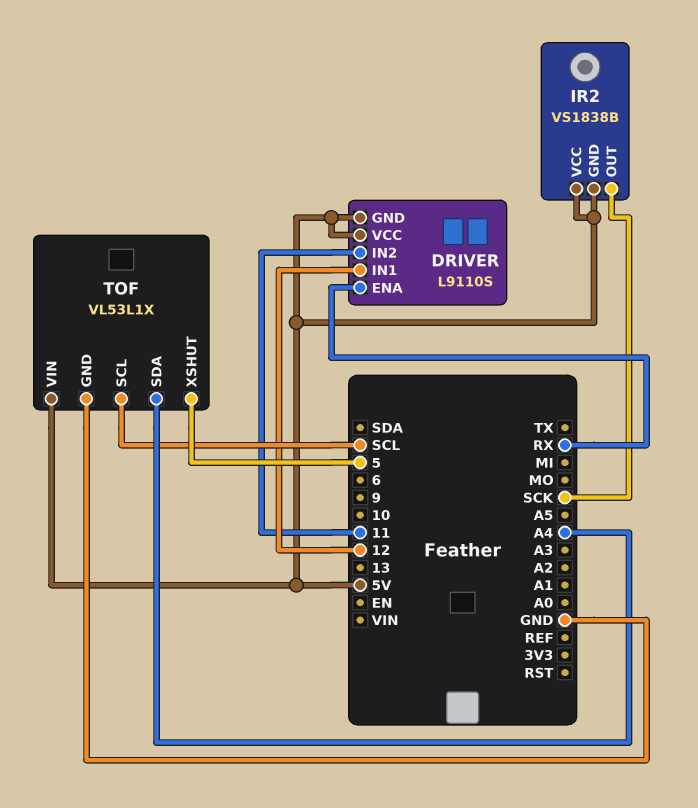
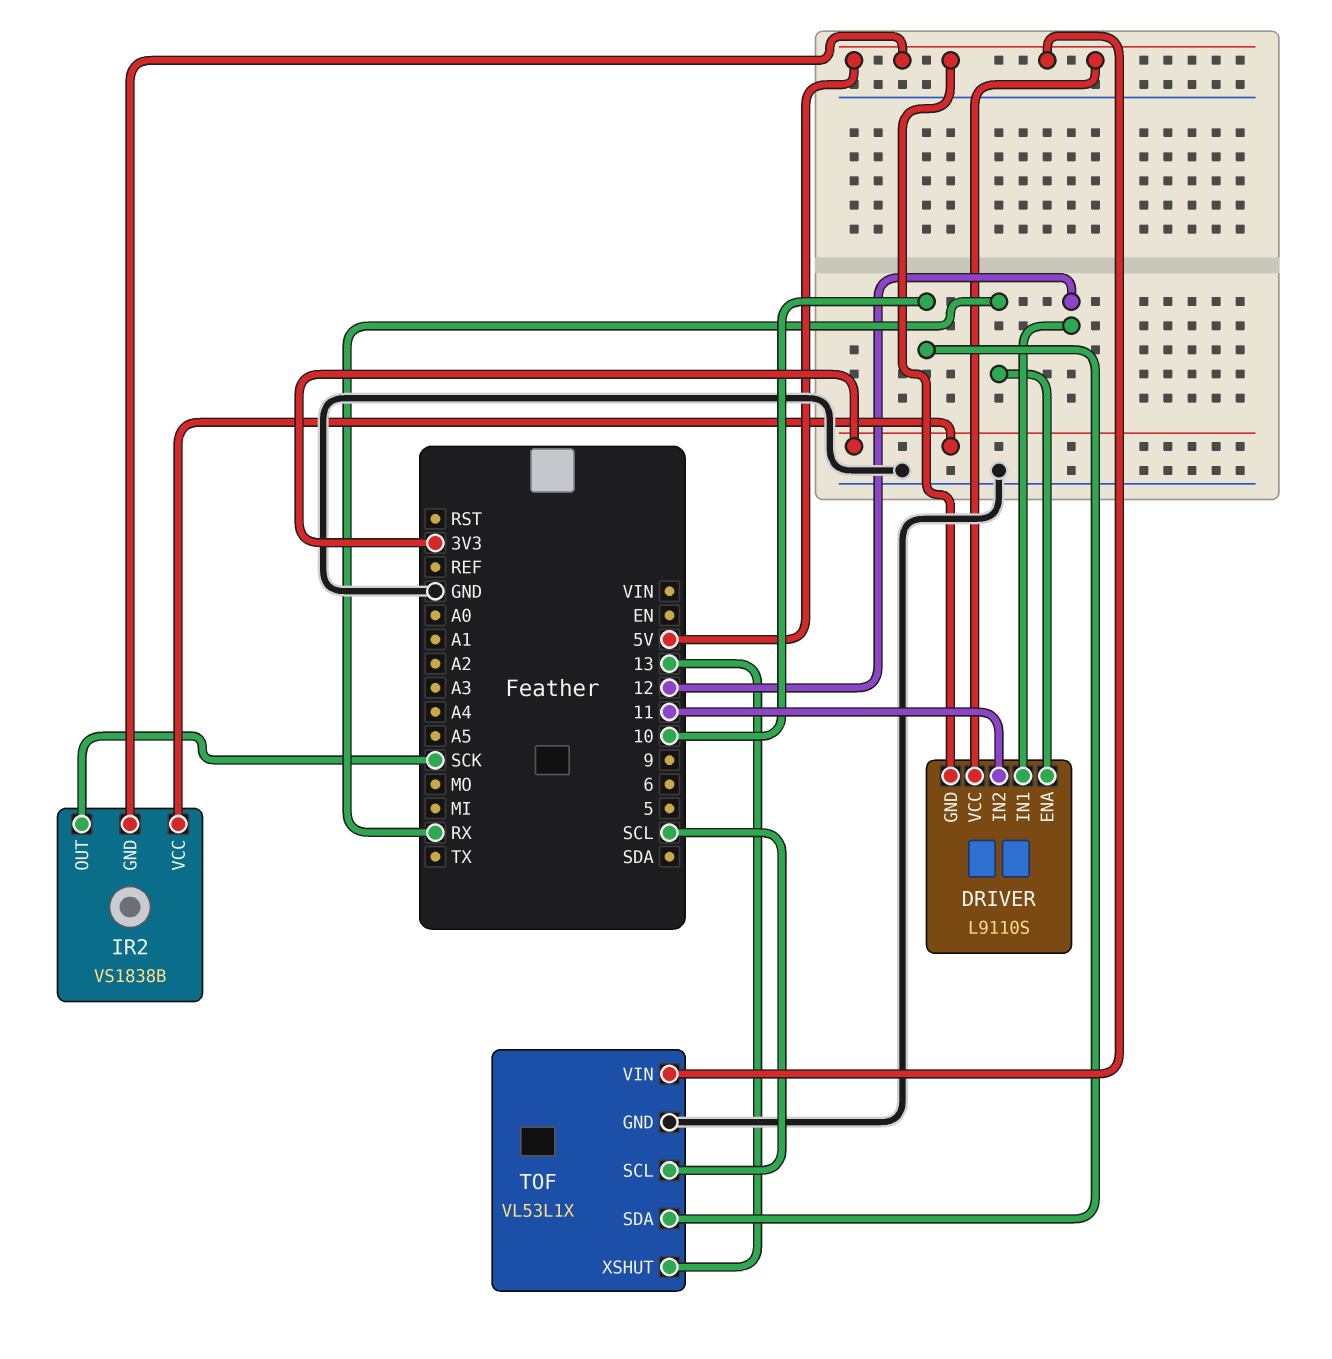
IR2 pin VCC: 5V -> 3V3
TOF pin SDA: A4 -> 10
TOF pin XSHUT: 5 -> 13

